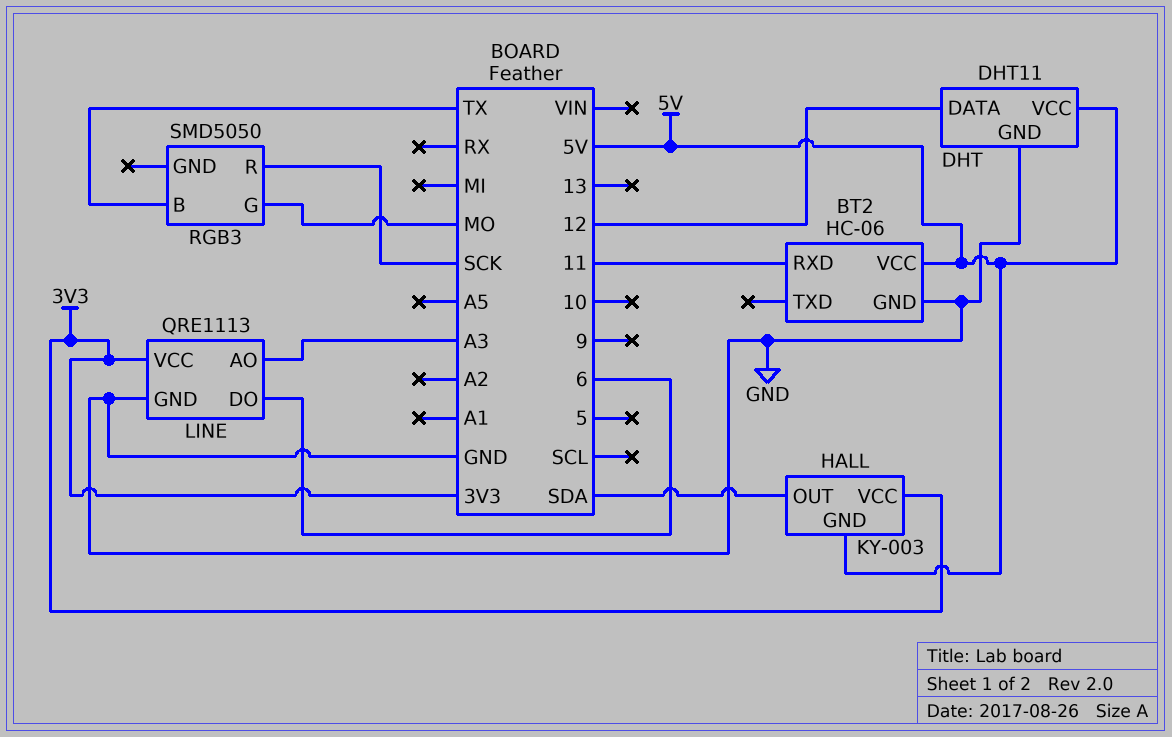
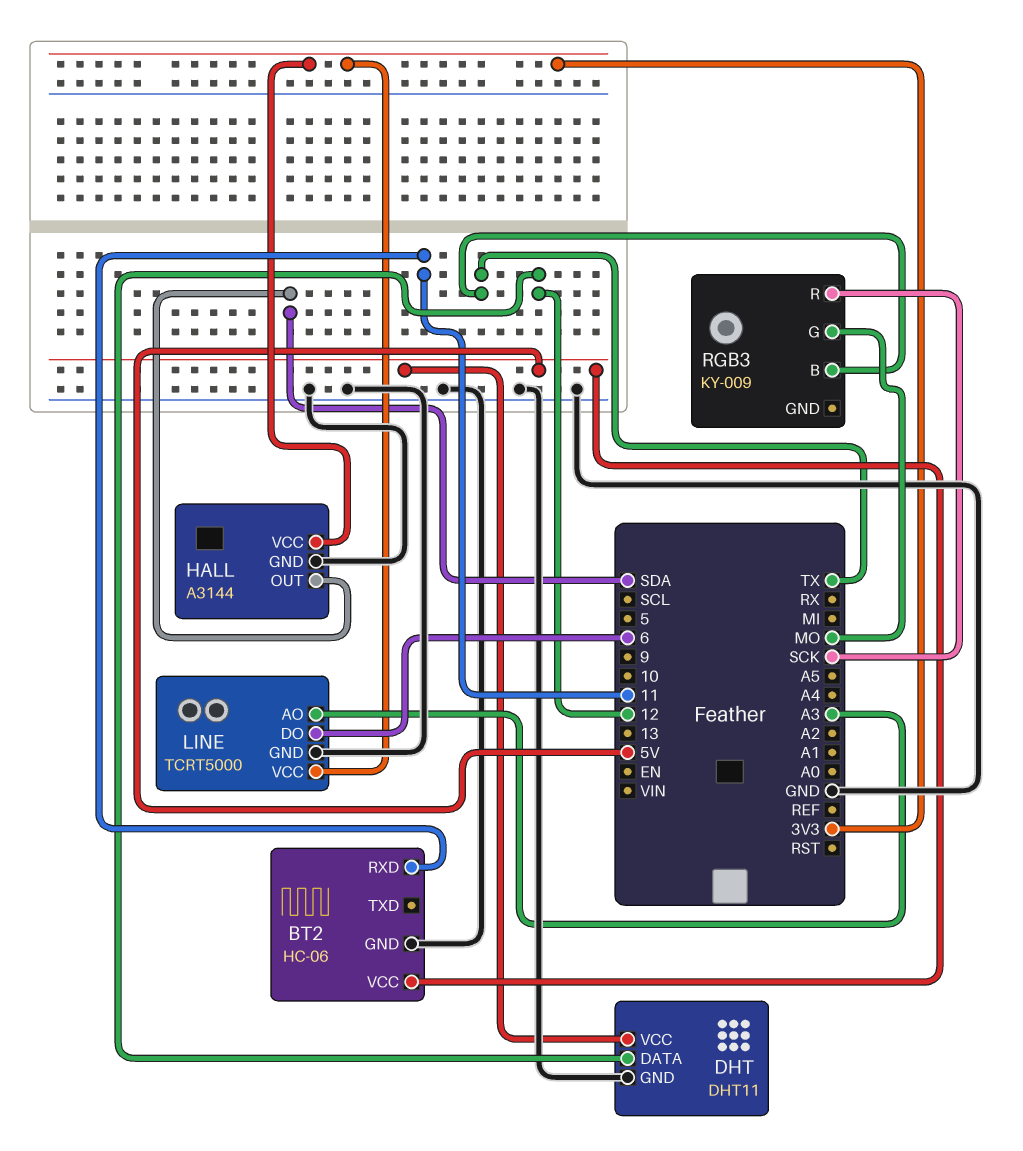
HALL: KY-003 -> A3144
HALL pin GND: 5V -> GND
LINE: QRE1113 -> TCRT5000
RGB3: SMD5050 -> KY-009

